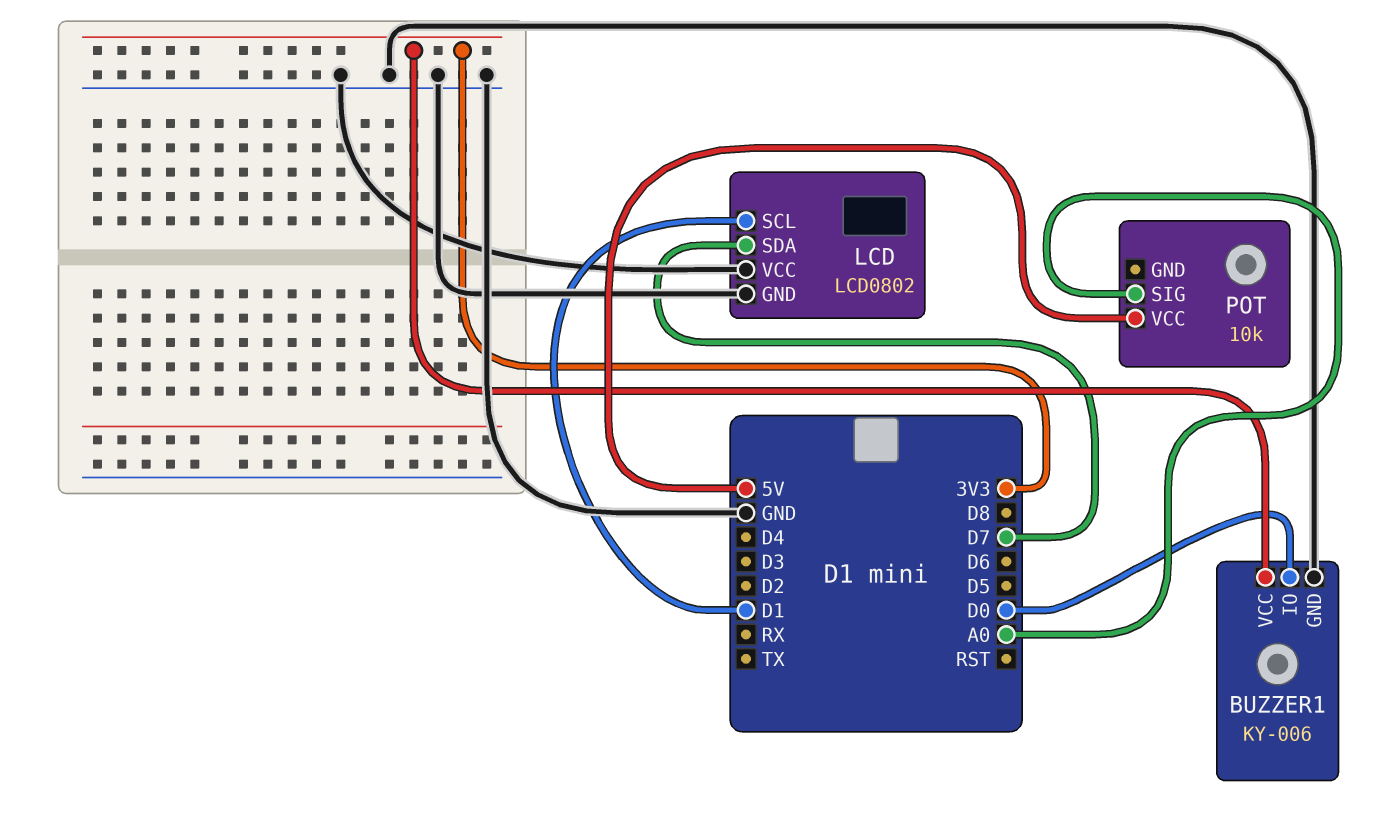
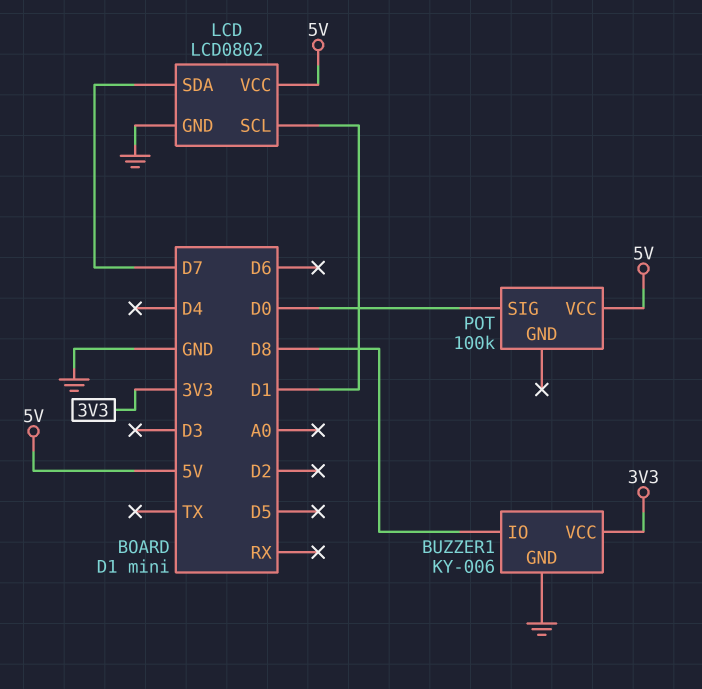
BUZZER1 pin IO: D0 -> D8
LCD pin VCC: GND -> 5V
POT: 10k -> 100k
POT pin SIG: A0 -> D0

